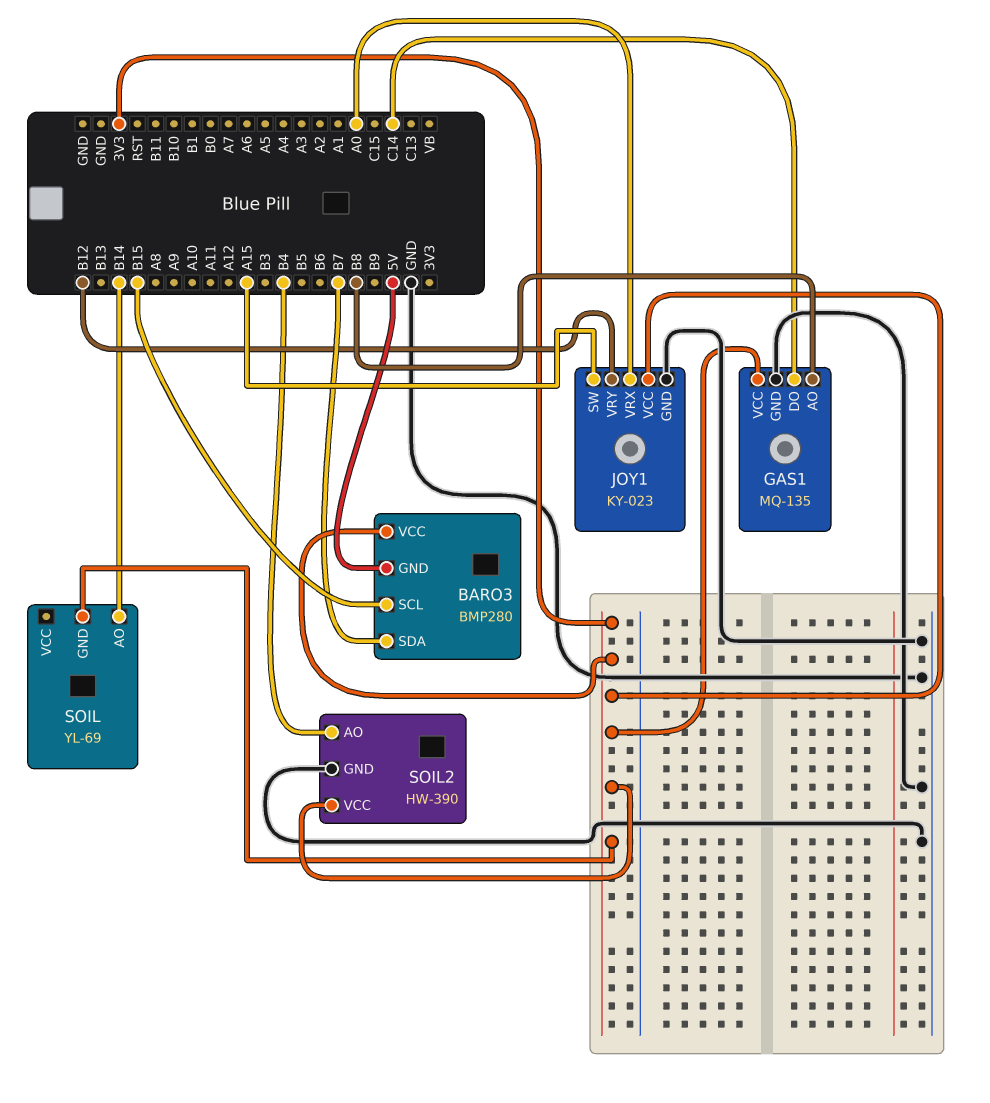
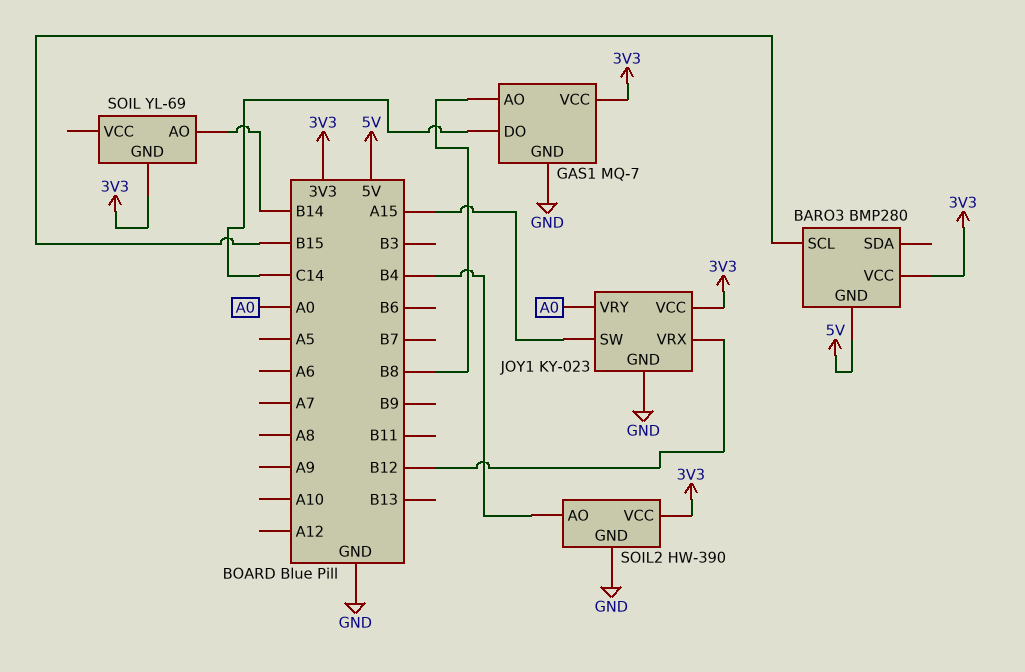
BARO3 pin SDA: B7 -> none
GAS1: MQ-135 -> MQ-7
JOY1 pin VRX: A0 -> B12
JOY1 pin VRY: B12 -> A0

